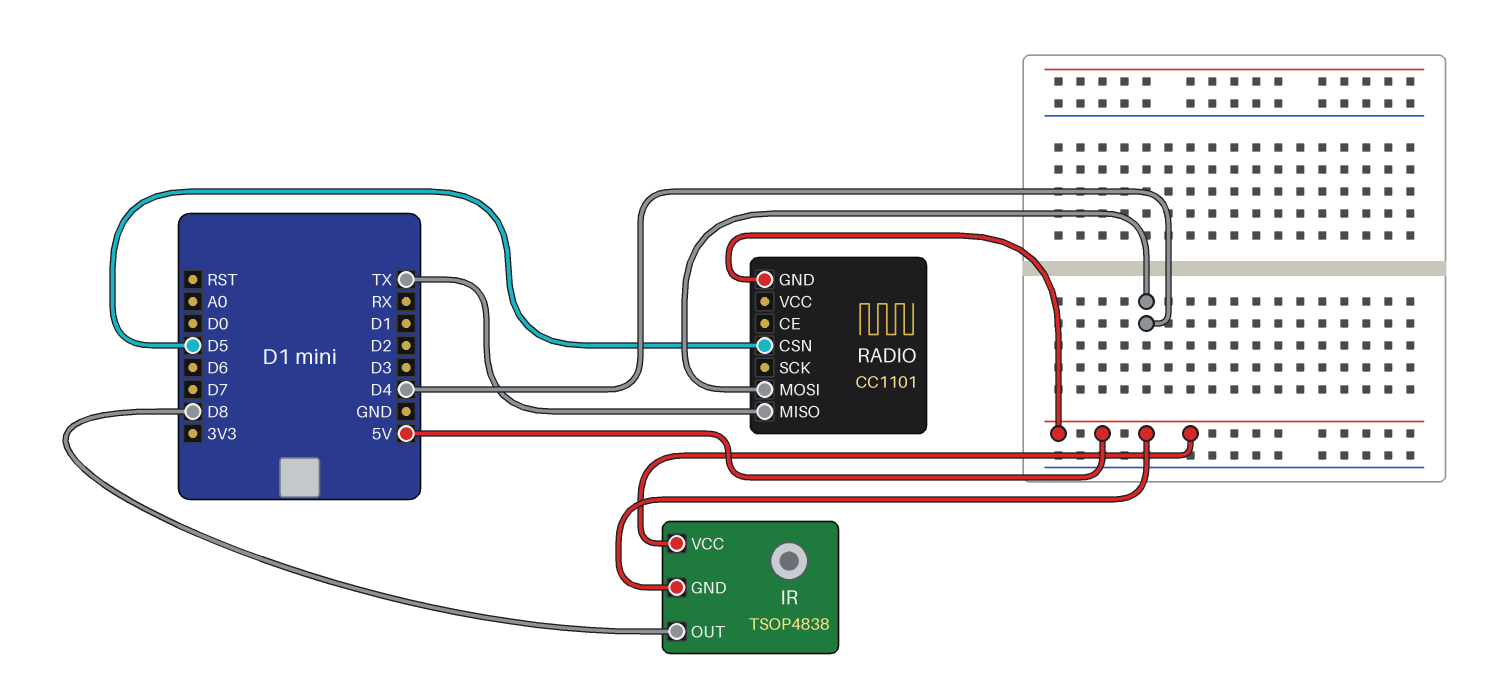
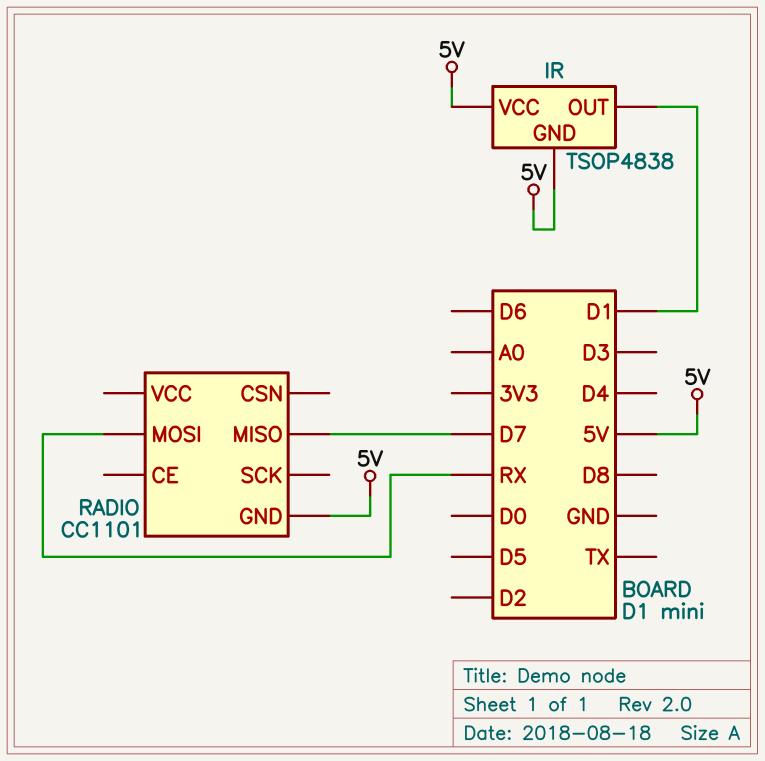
IR pin OUT: D8 -> D1
RADIO pin CSN: D5 -> none
RADIO pin MISO: TX -> D7
RADIO pin MOSI: D4 -> RX

